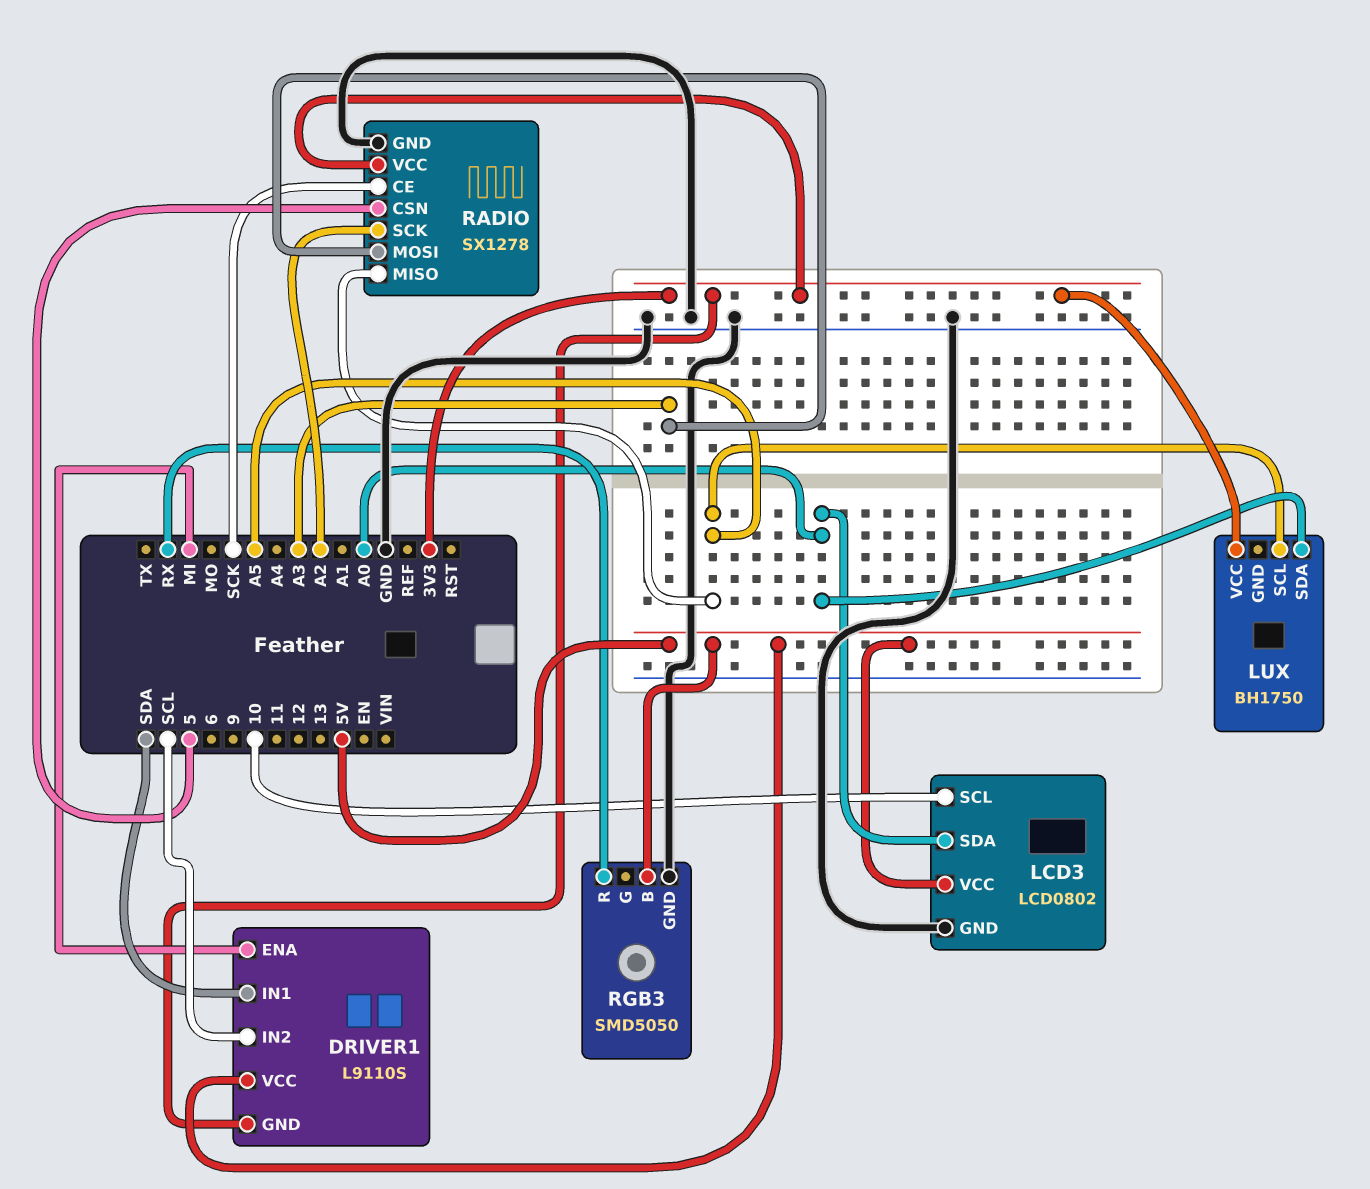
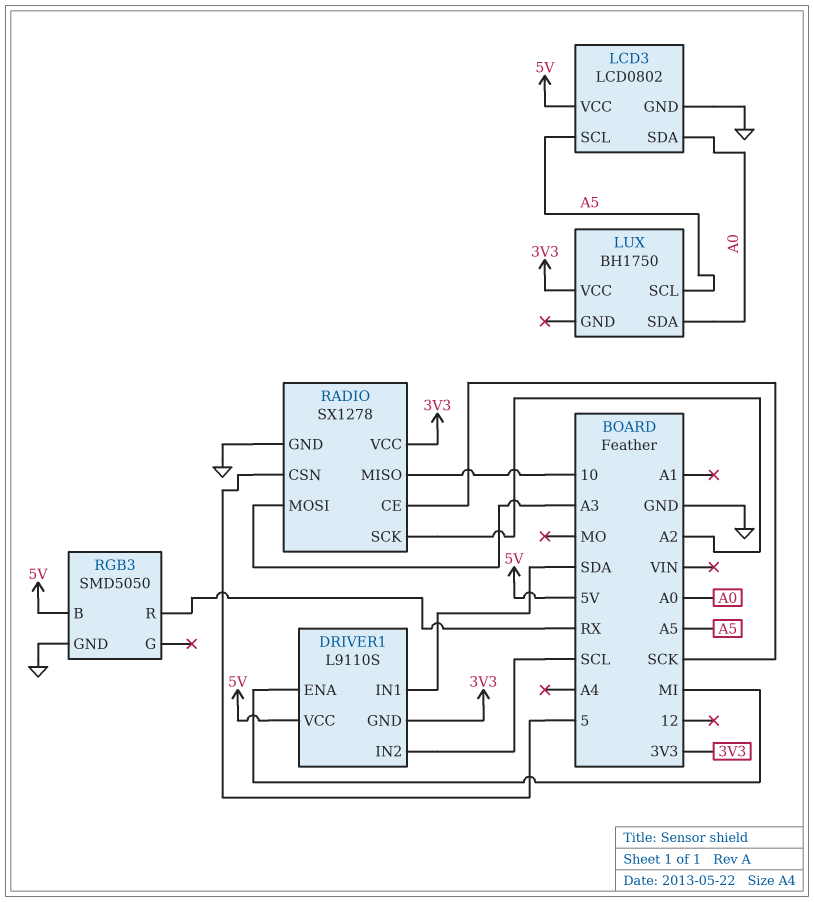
LCD3 pin SCL: 10 -> A5
RADIO pin MISO: A5 -> 10

